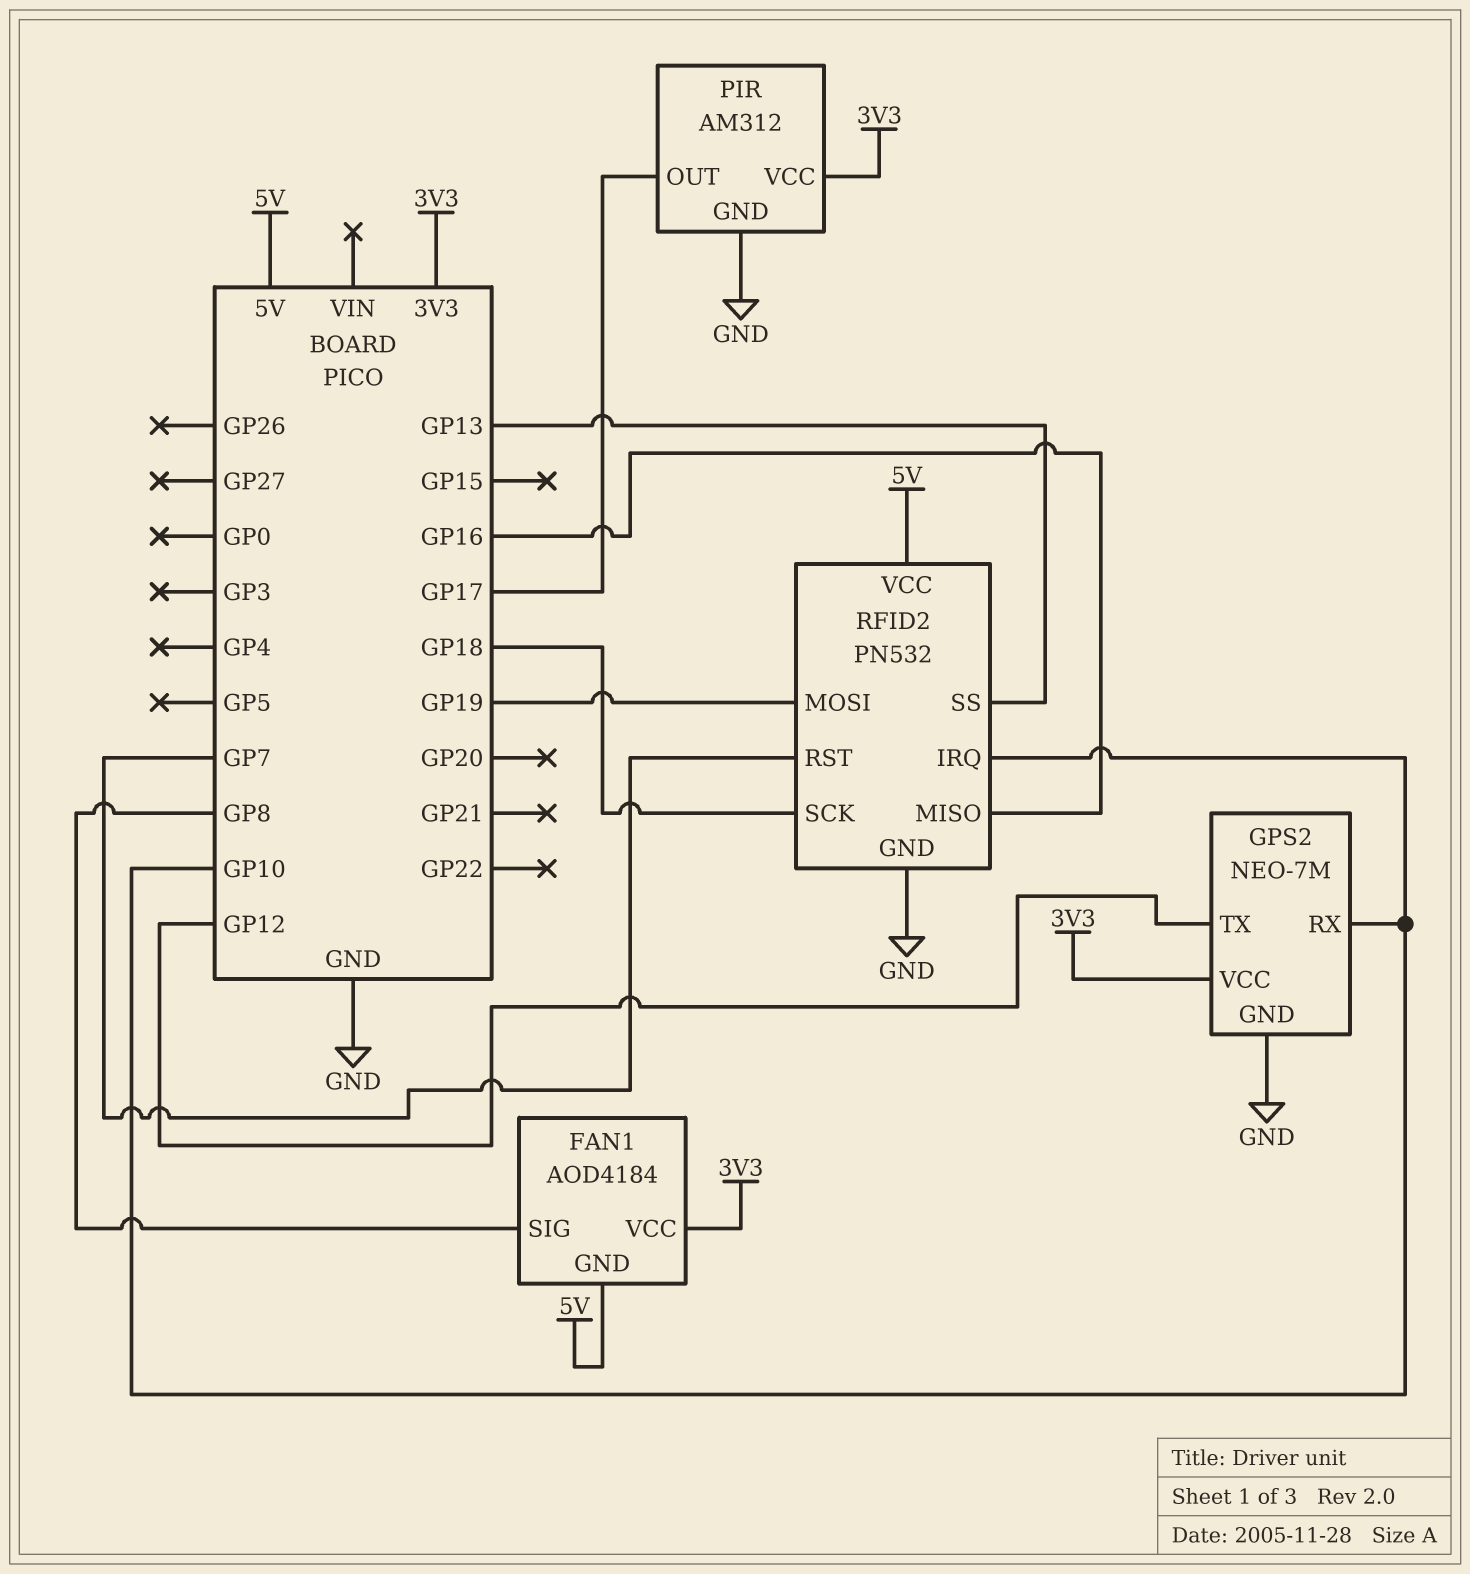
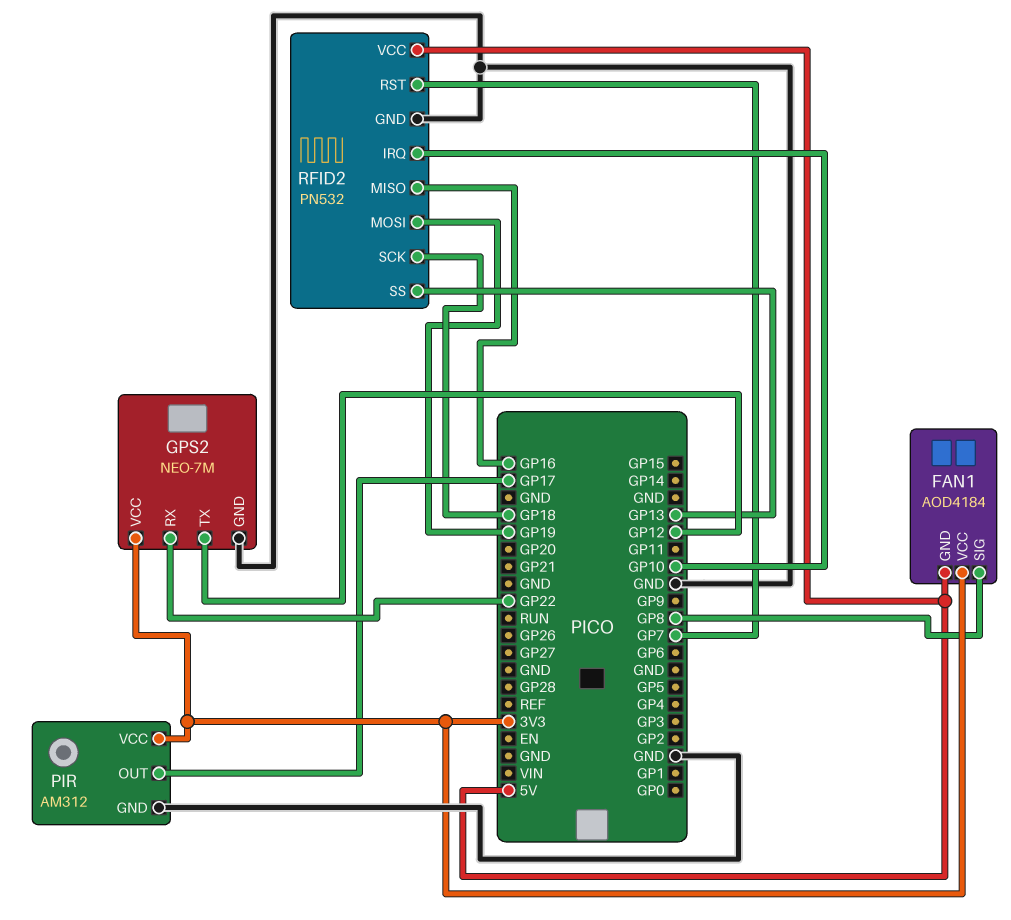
GPS2 pin RX: GP10 -> GP22

